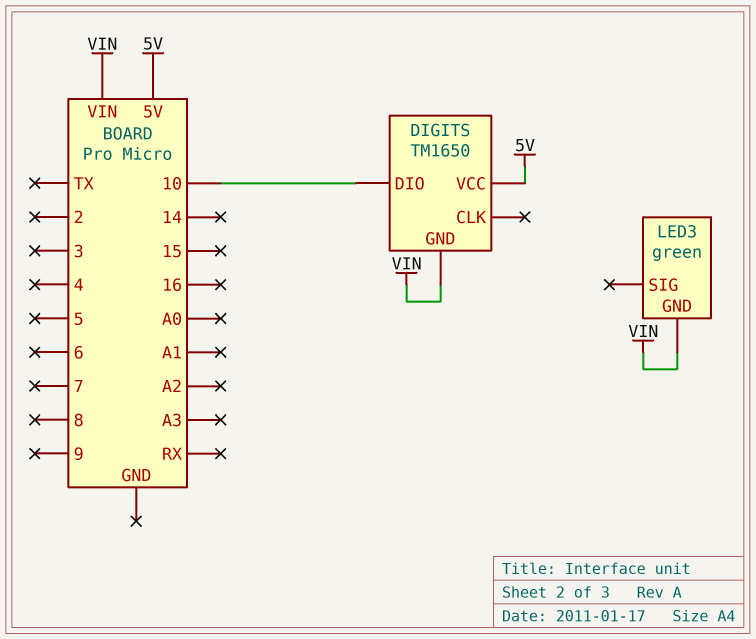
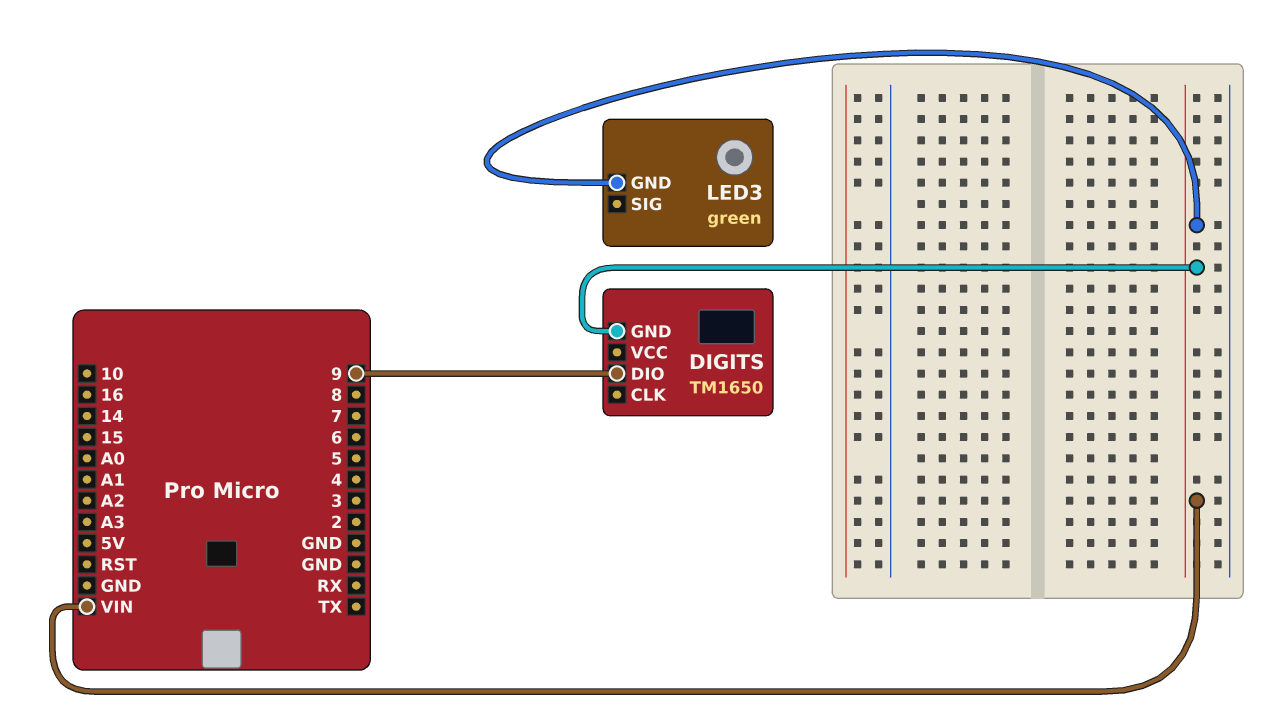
DIGITS pin DIO: 10 -> 9
DIGITS pin VCC: 5V -> none

